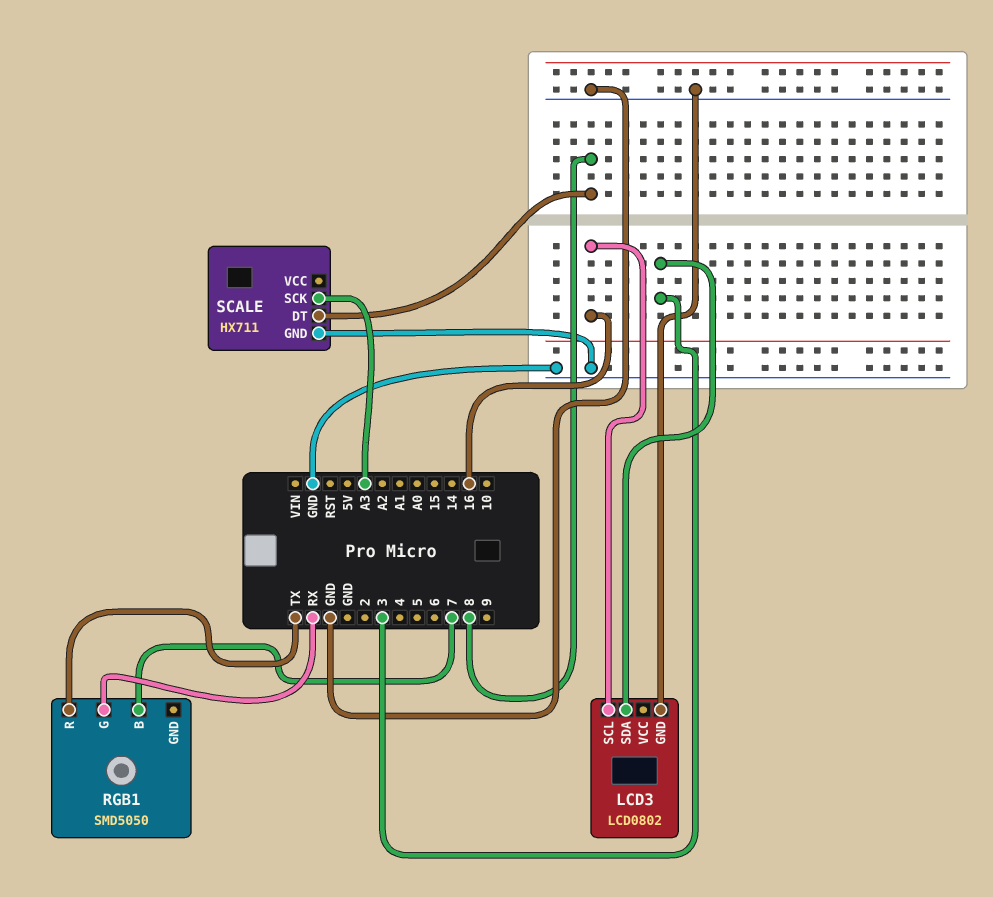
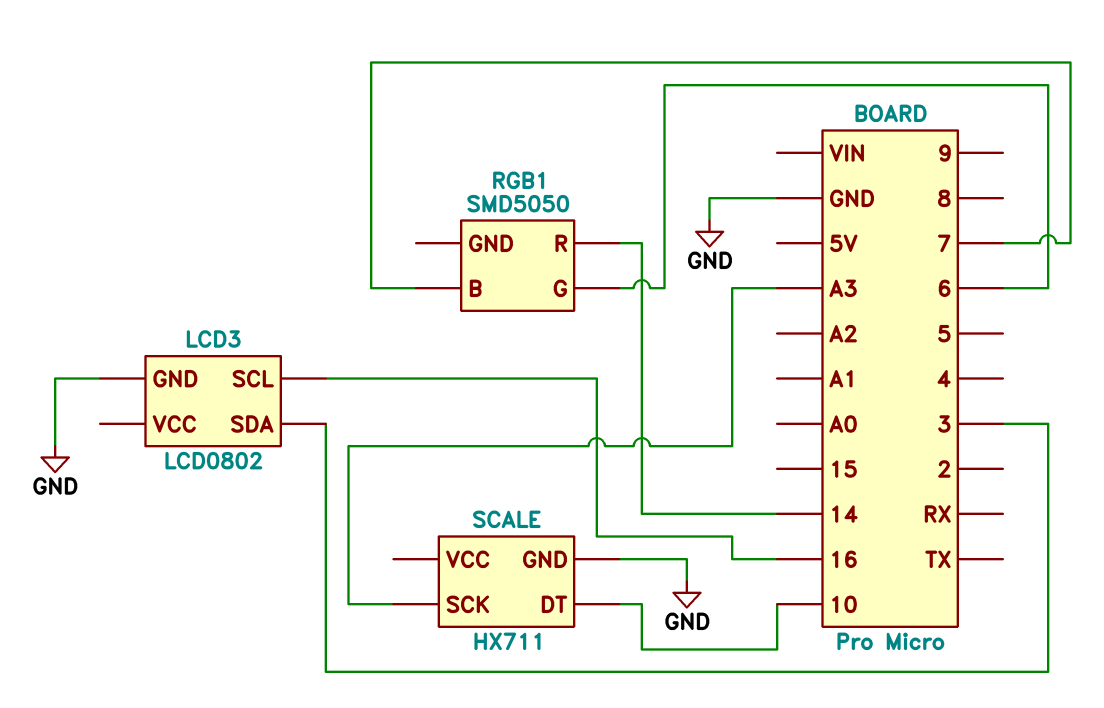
RGB1 pin G: RX -> 6
RGB1 pin R: TX -> 14
SCALE pin DT: 8 -> 10

